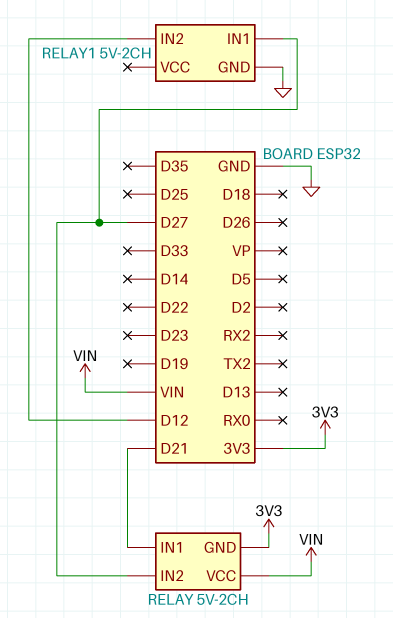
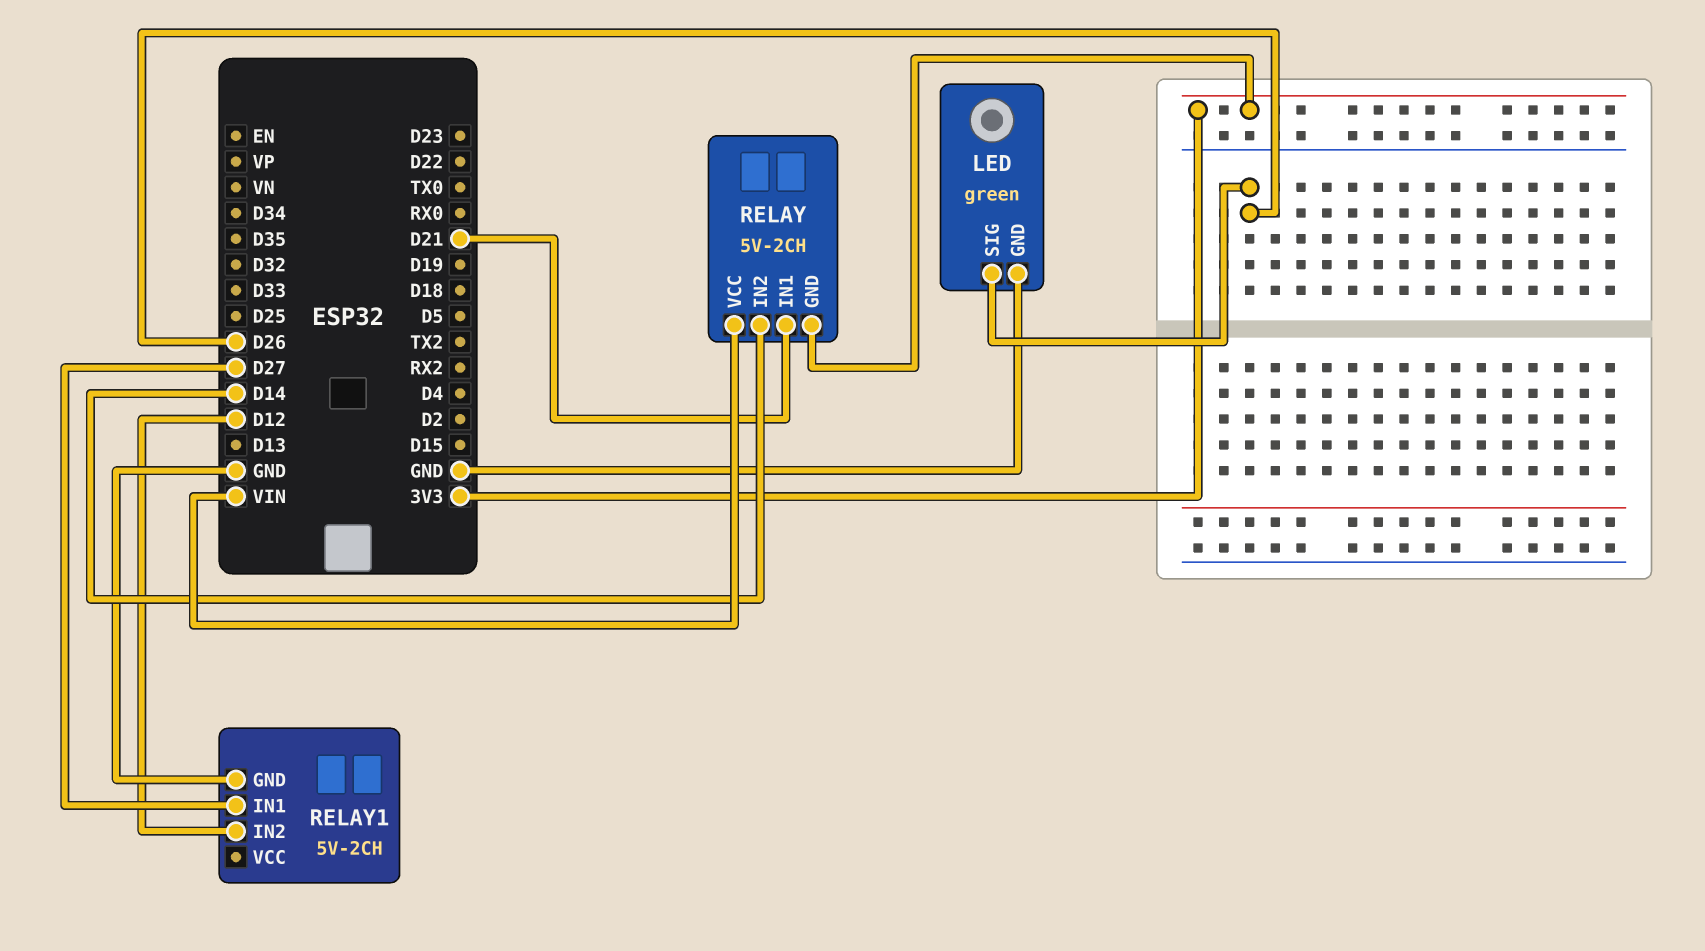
LED: none -> green
LED pin GND: none -> GND
LED pin SIG: none -> D26
RELAY pin IN2: D27 -> D14

